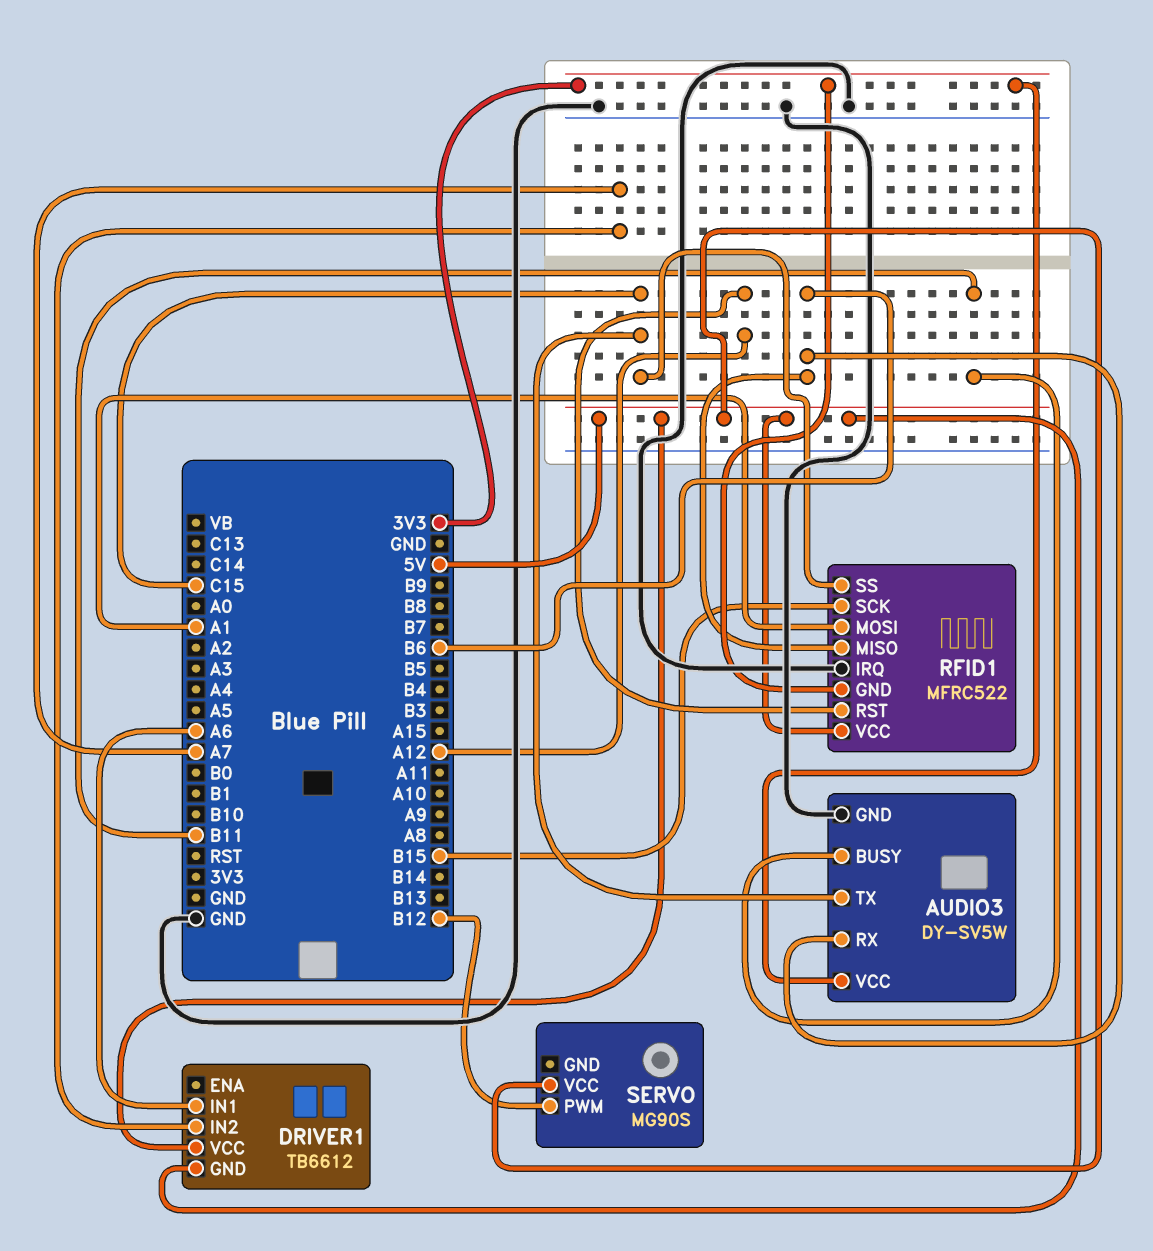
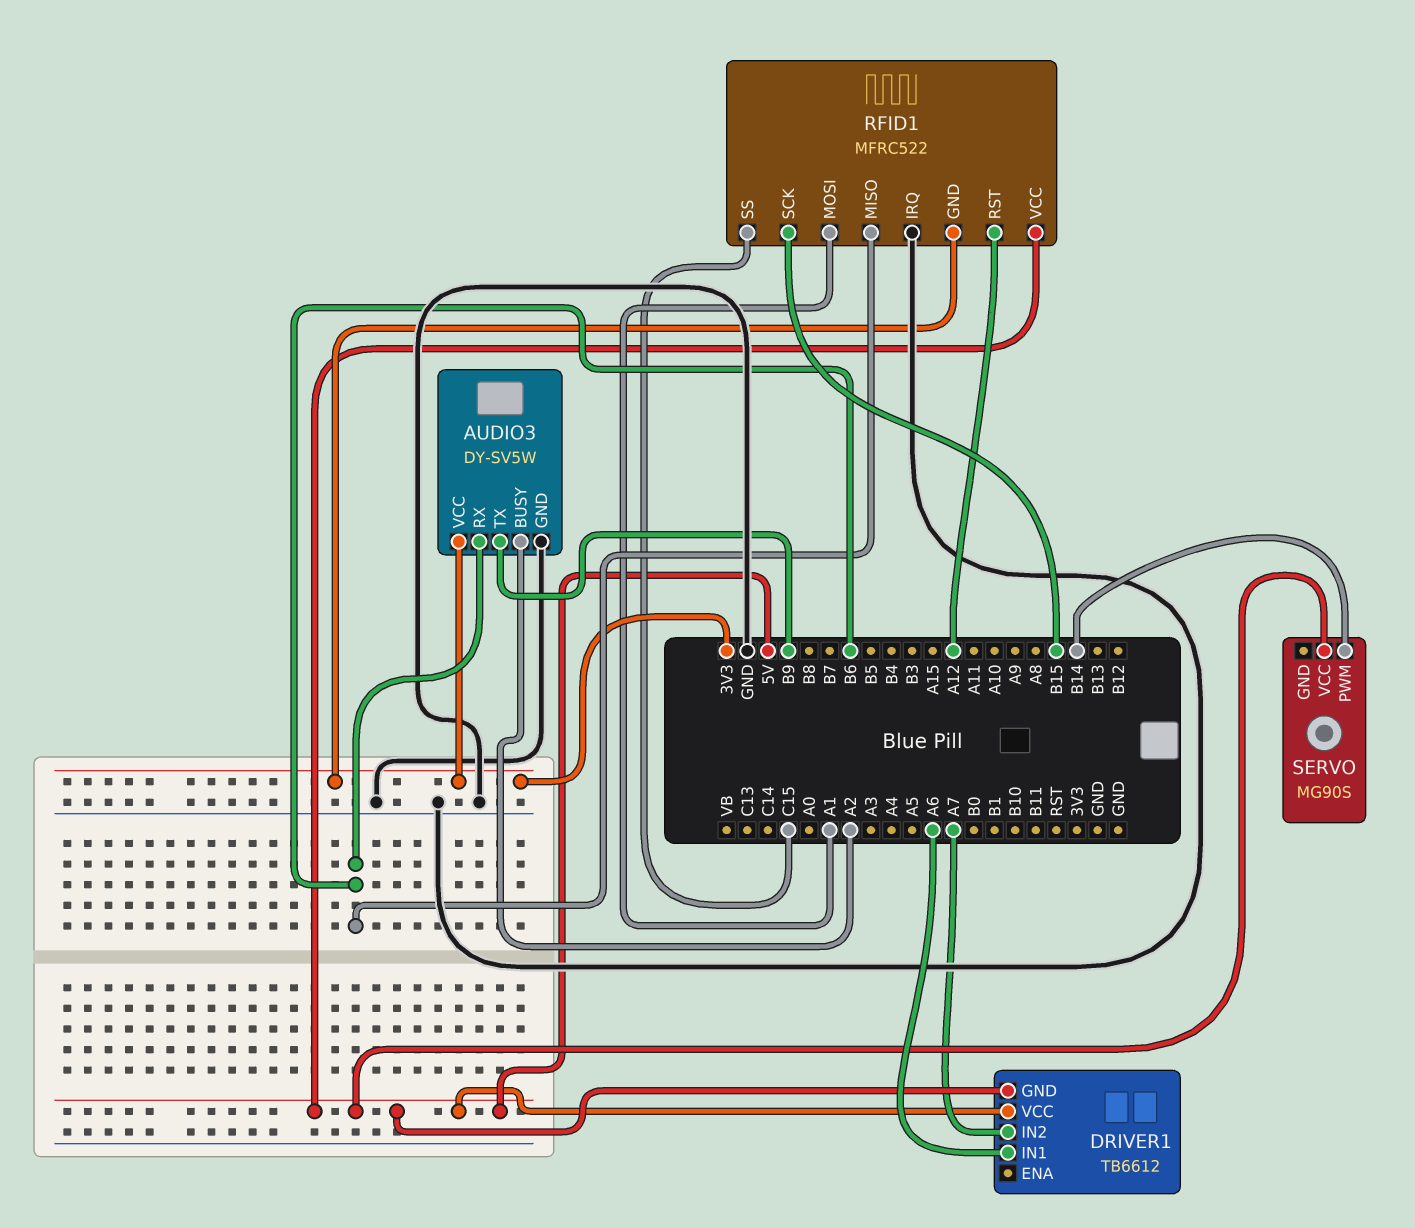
AUDIO3 pin BUSY: B11 -> A2
AUDIO3 pin TX: C15 -> B9
SERVO pin PWM: B12 -> B14

